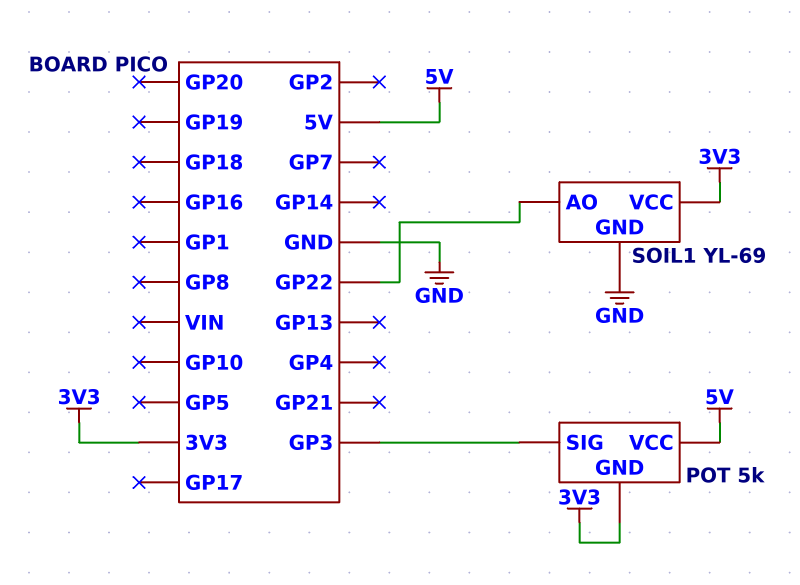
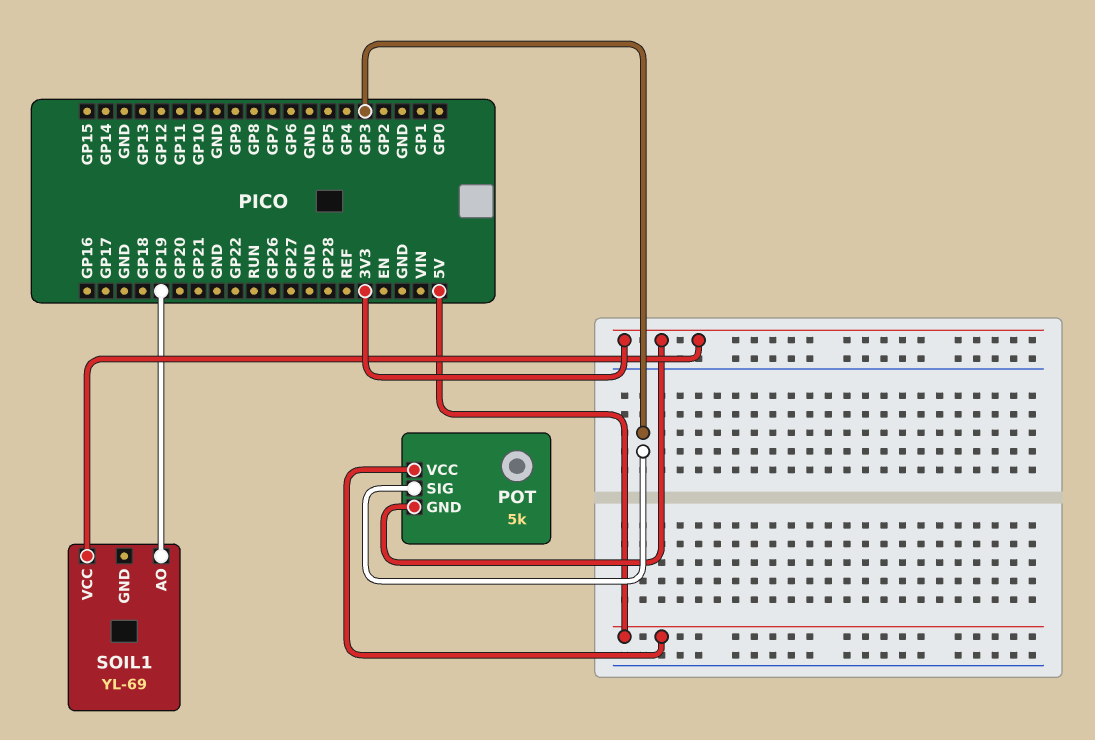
SOIL1 pin AO: GP22 -> GP19
SOIL1 pin GND: GND -> none

